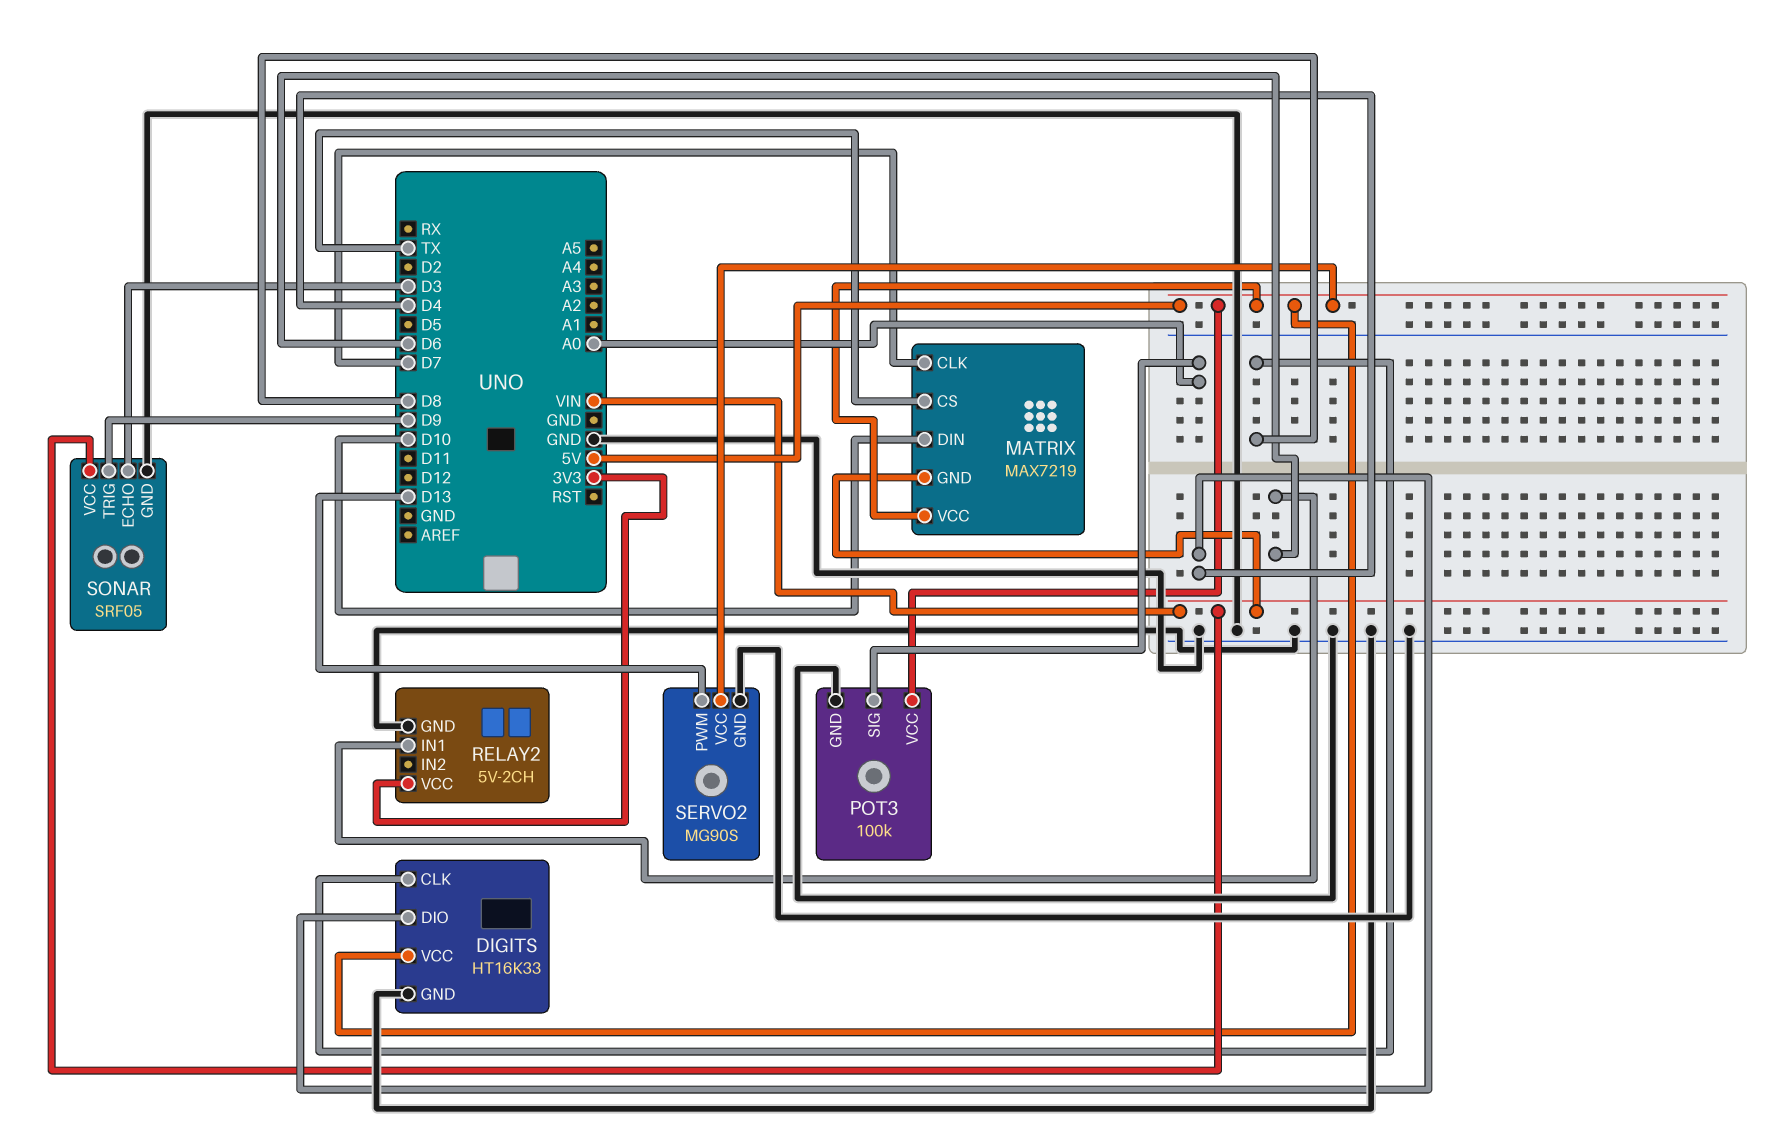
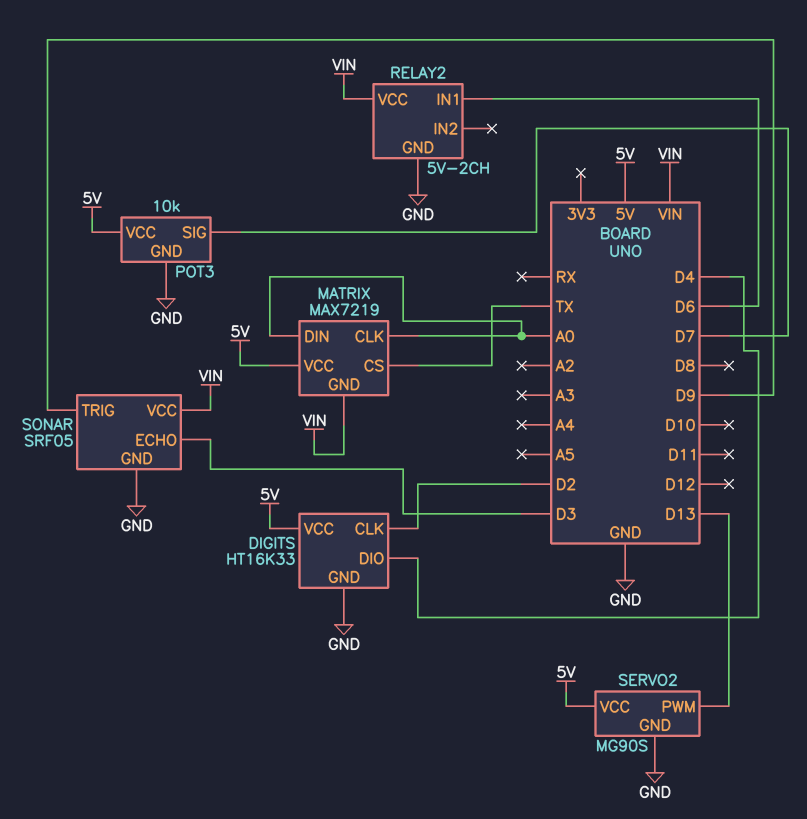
DIGITS pin CLK: D8 -> D2
MATRIX pin CLK: D7 -> A0
MATRIX pin DIN: D10 -> A0
POT3: 100k -> 10k
POT3 pin SIG: A0 -> D7
RELAY2 pin VCC: 3V3 -> VIN

